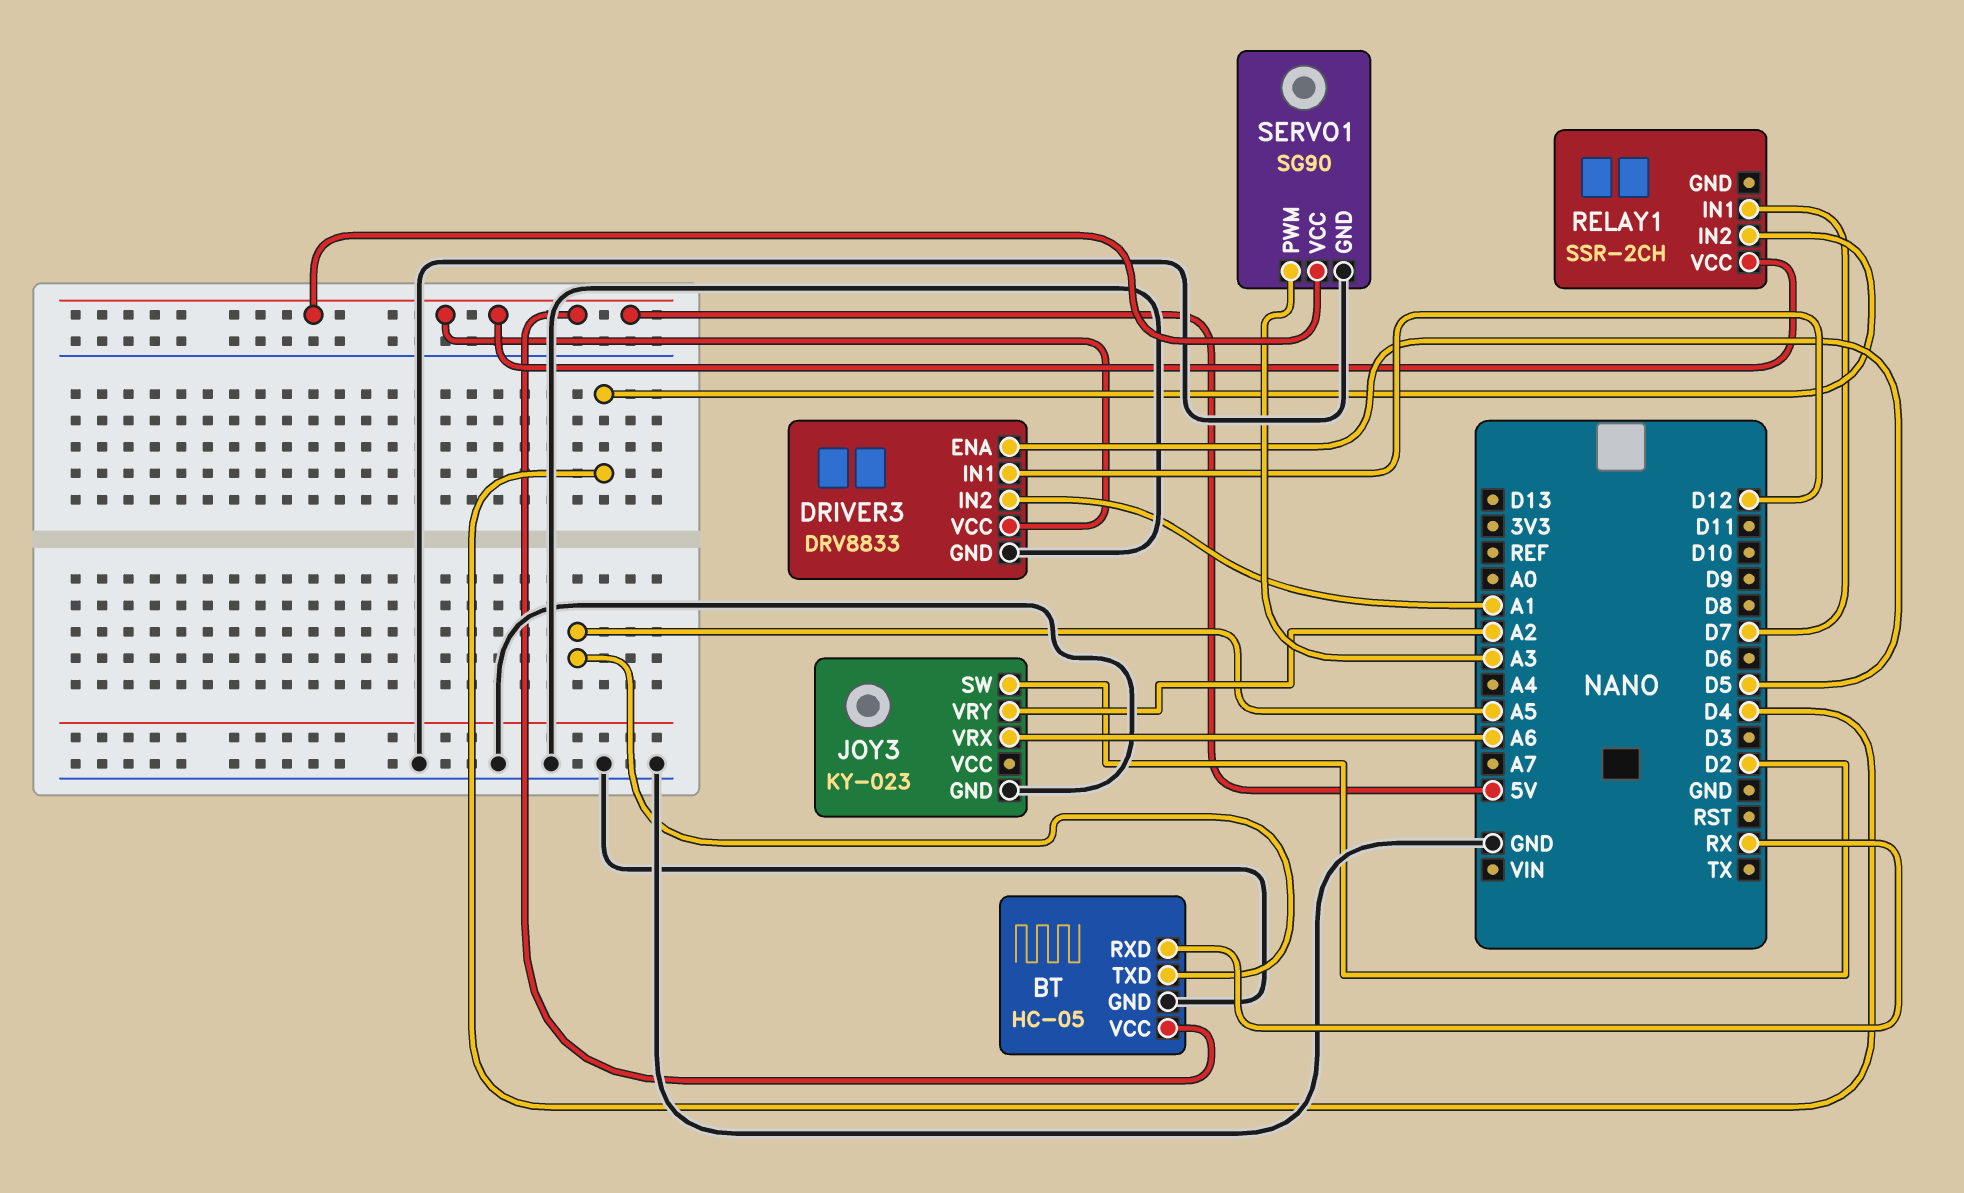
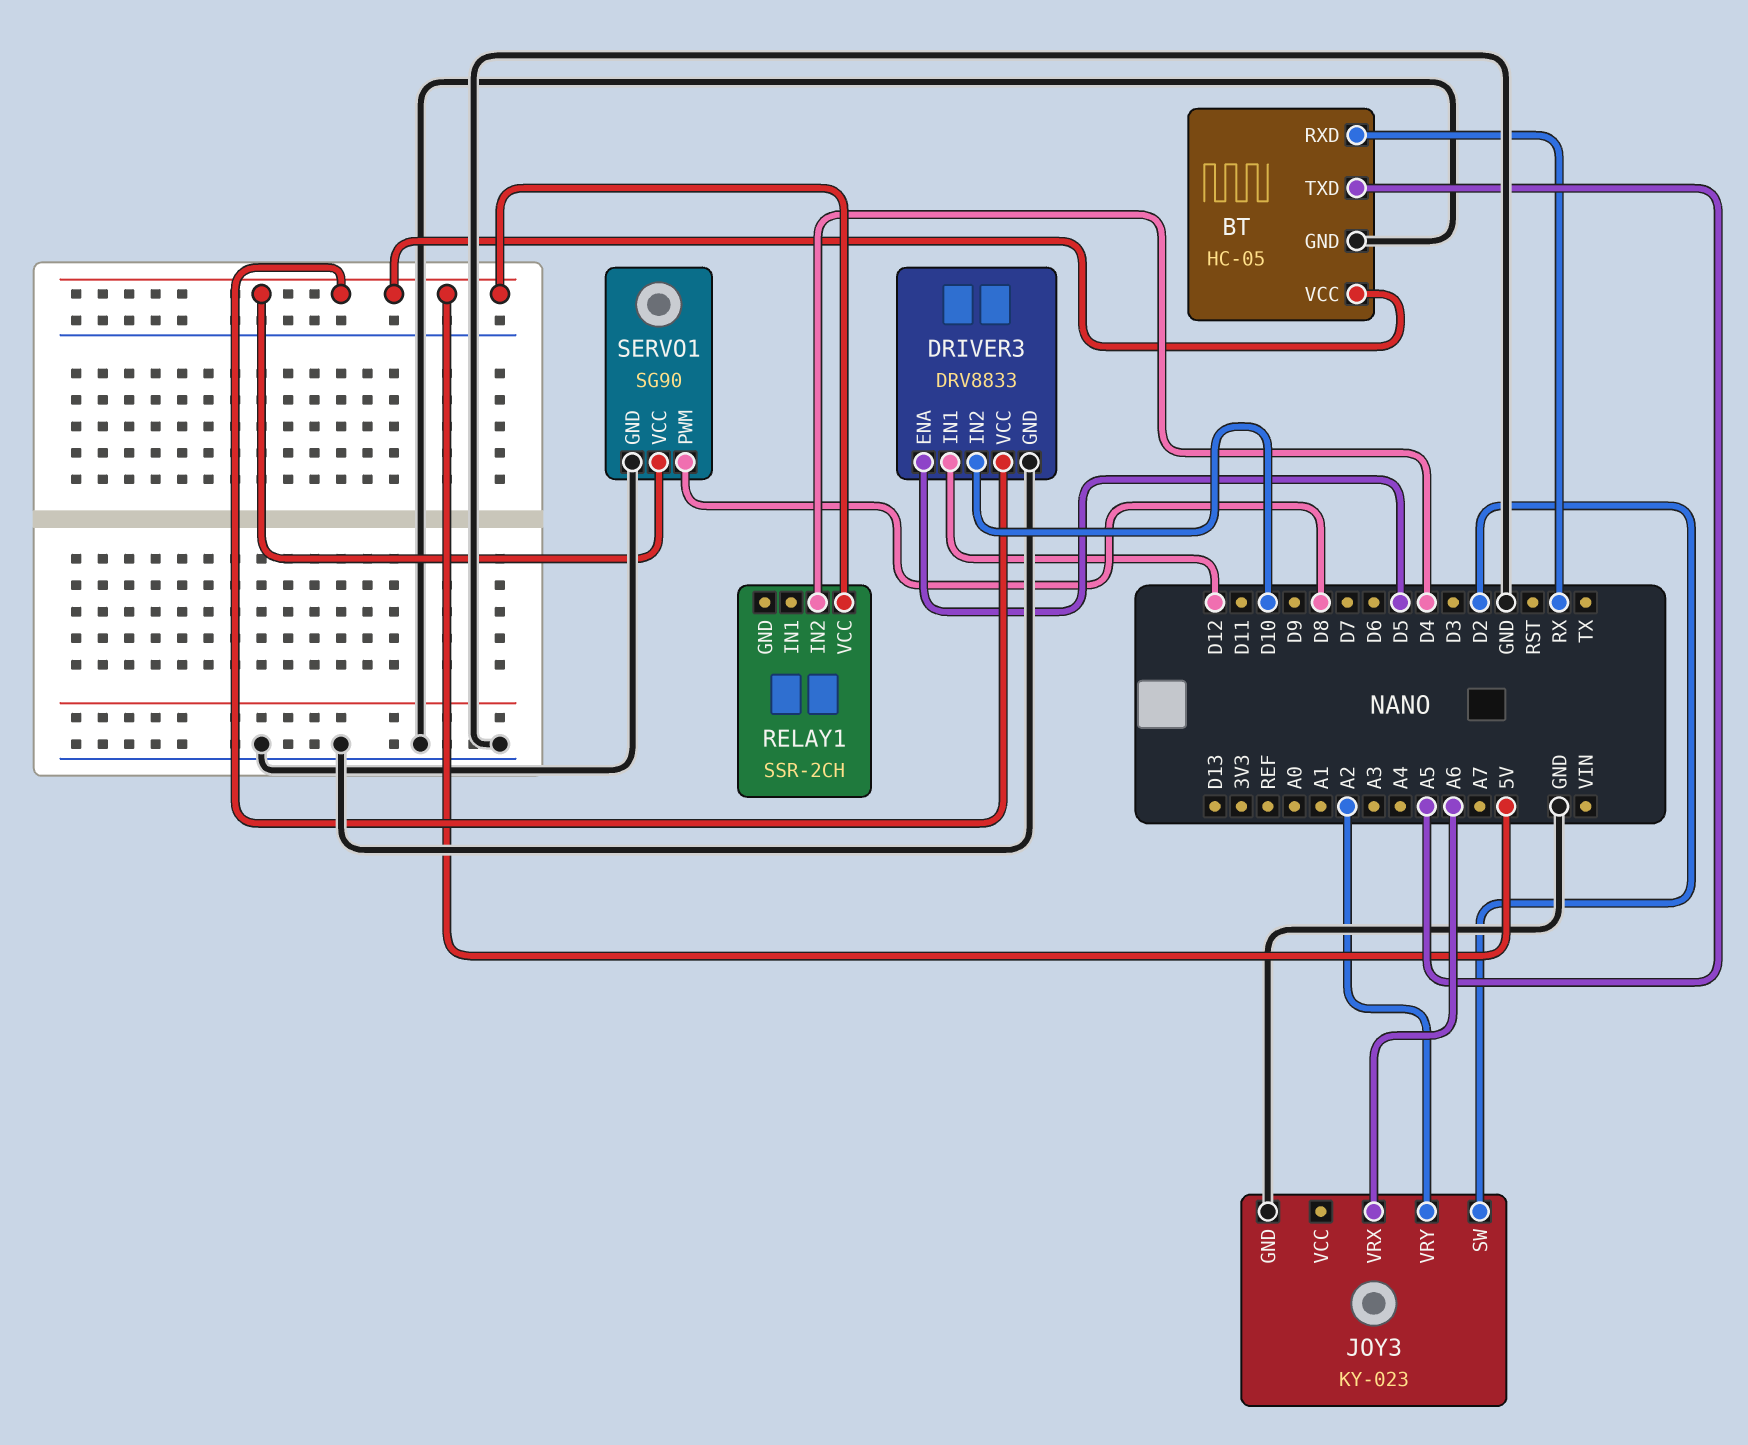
DRIVER3 pin IN2: A1 -> D10
RELAY1 pin IN1: D7 -> none
SERVO1 pin PWM: A3 -> D8

